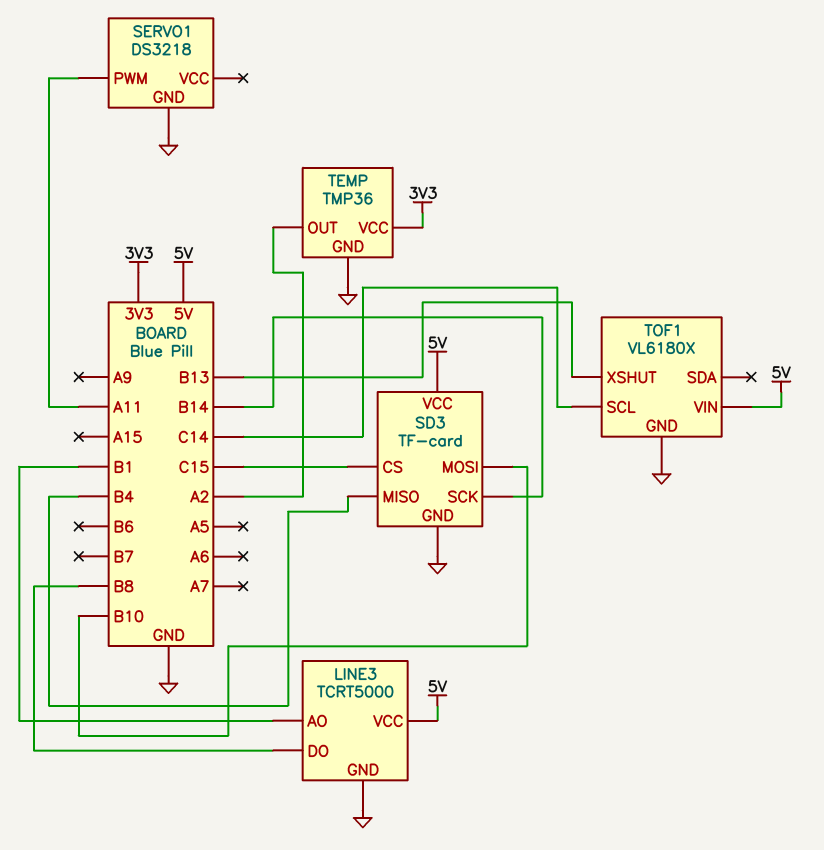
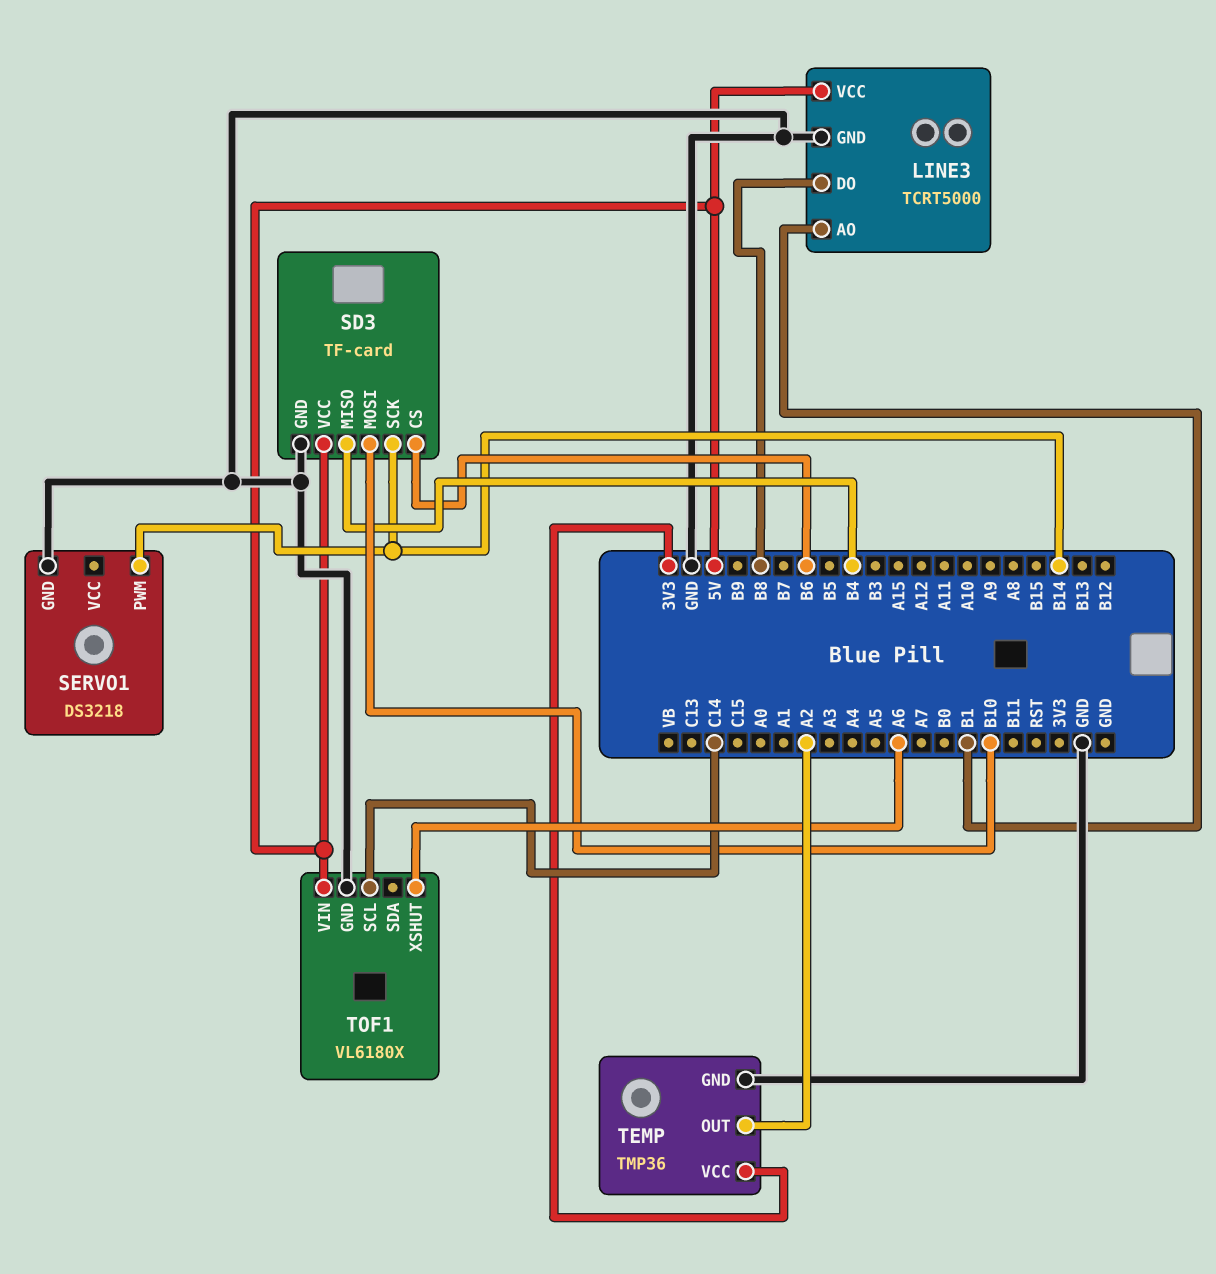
SD3 pin CS: C15 -> B6
SERVO1 pin PWM: A11 -> B14
TOF1 pin XSHUT: B13 -> A6

